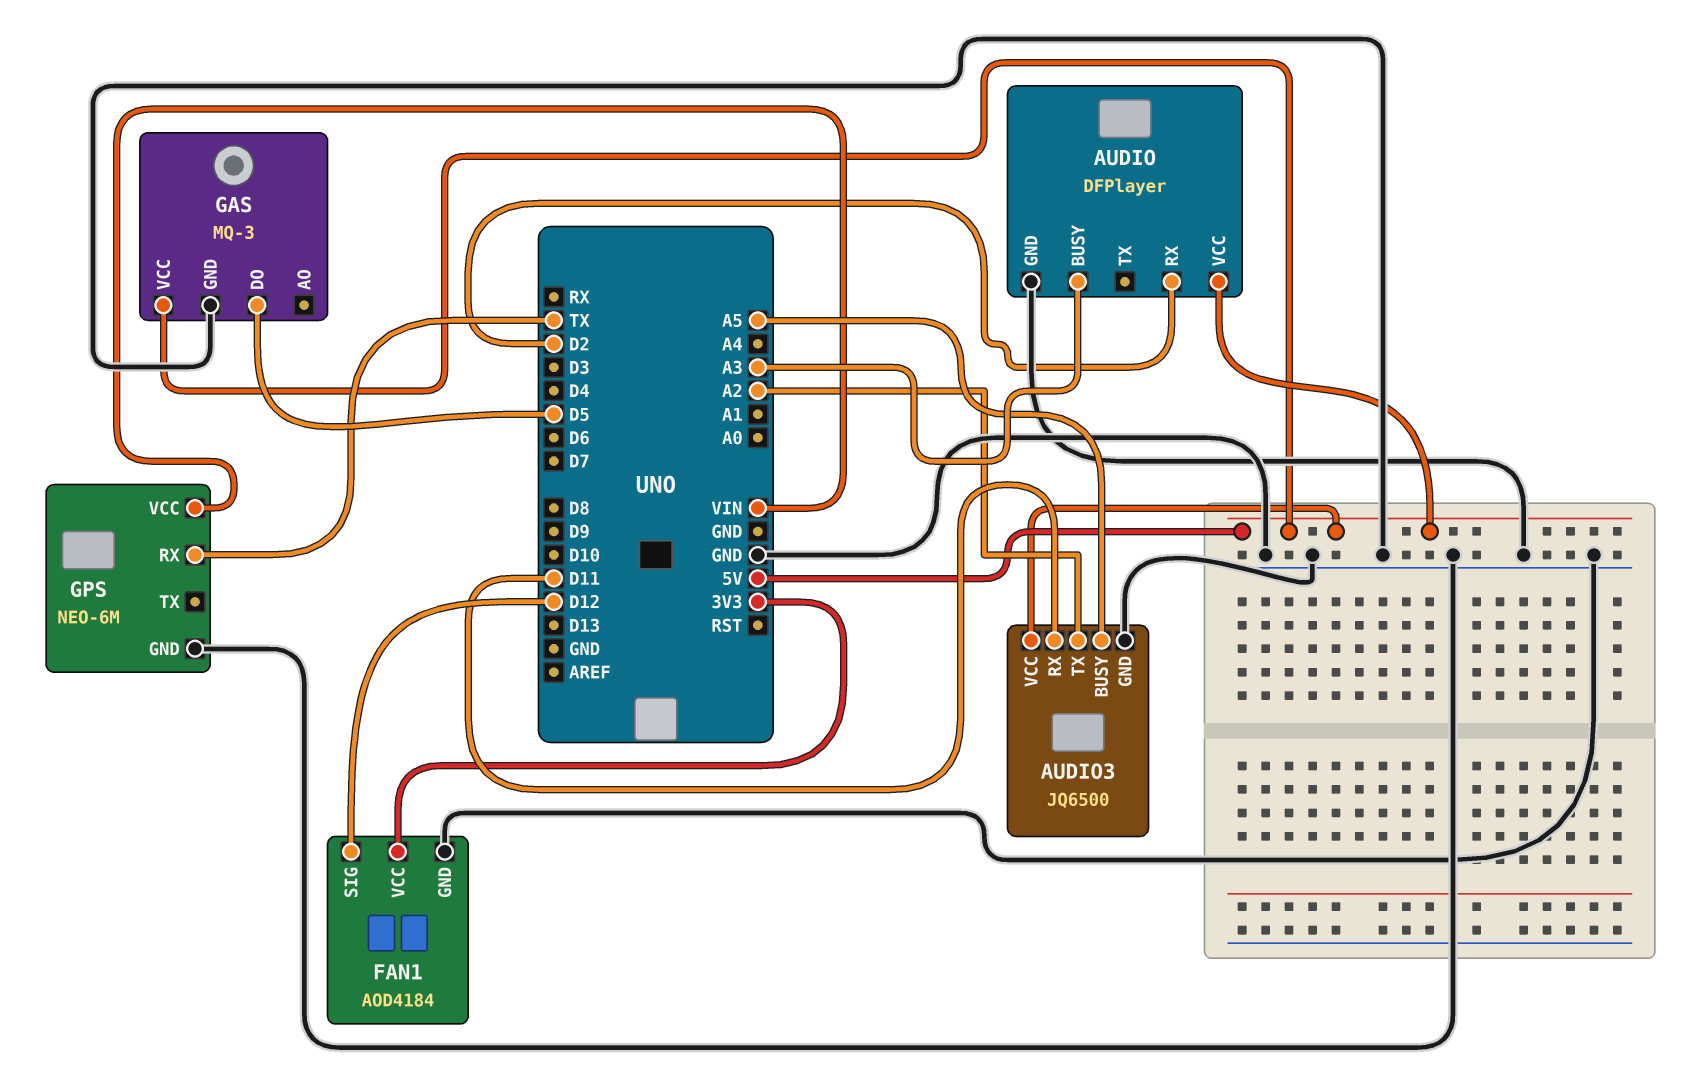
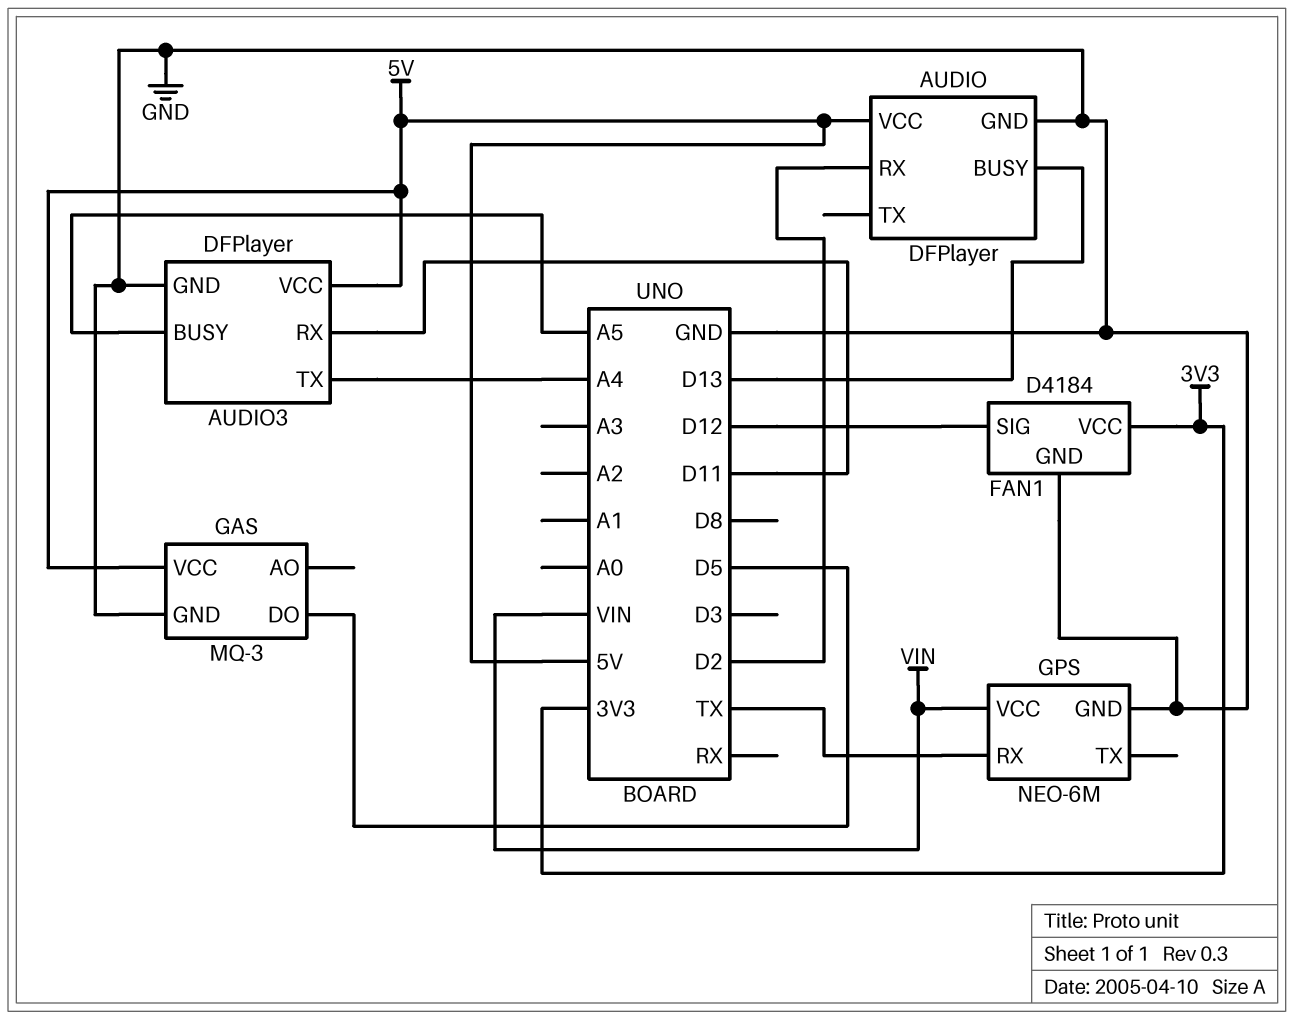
AUDIO pin BUSY: A3 -> D13
AUDIO3: JQ6500 -> DFPlayer
AUDIO3 pin TX: A2 -> A4
FAN1: AOD4184 -> D4184

